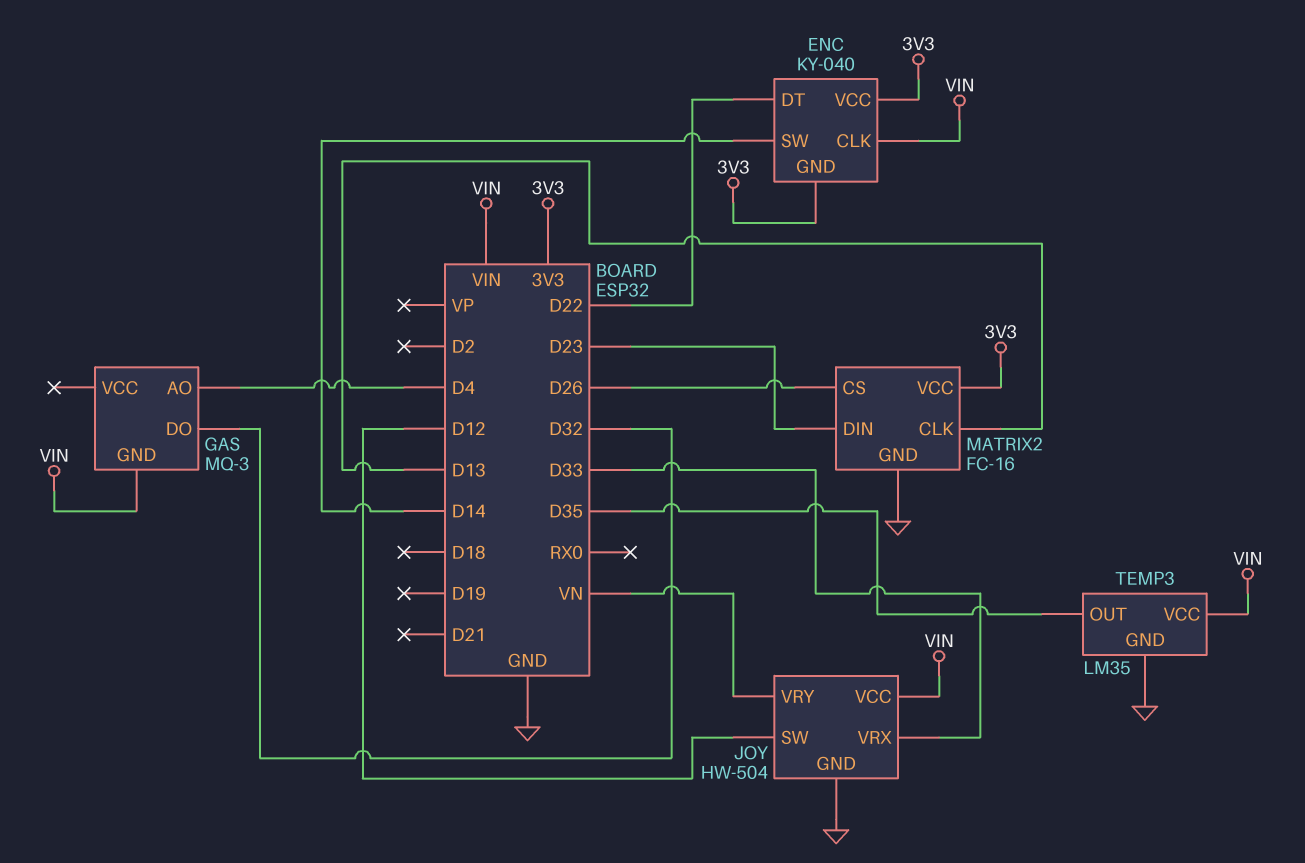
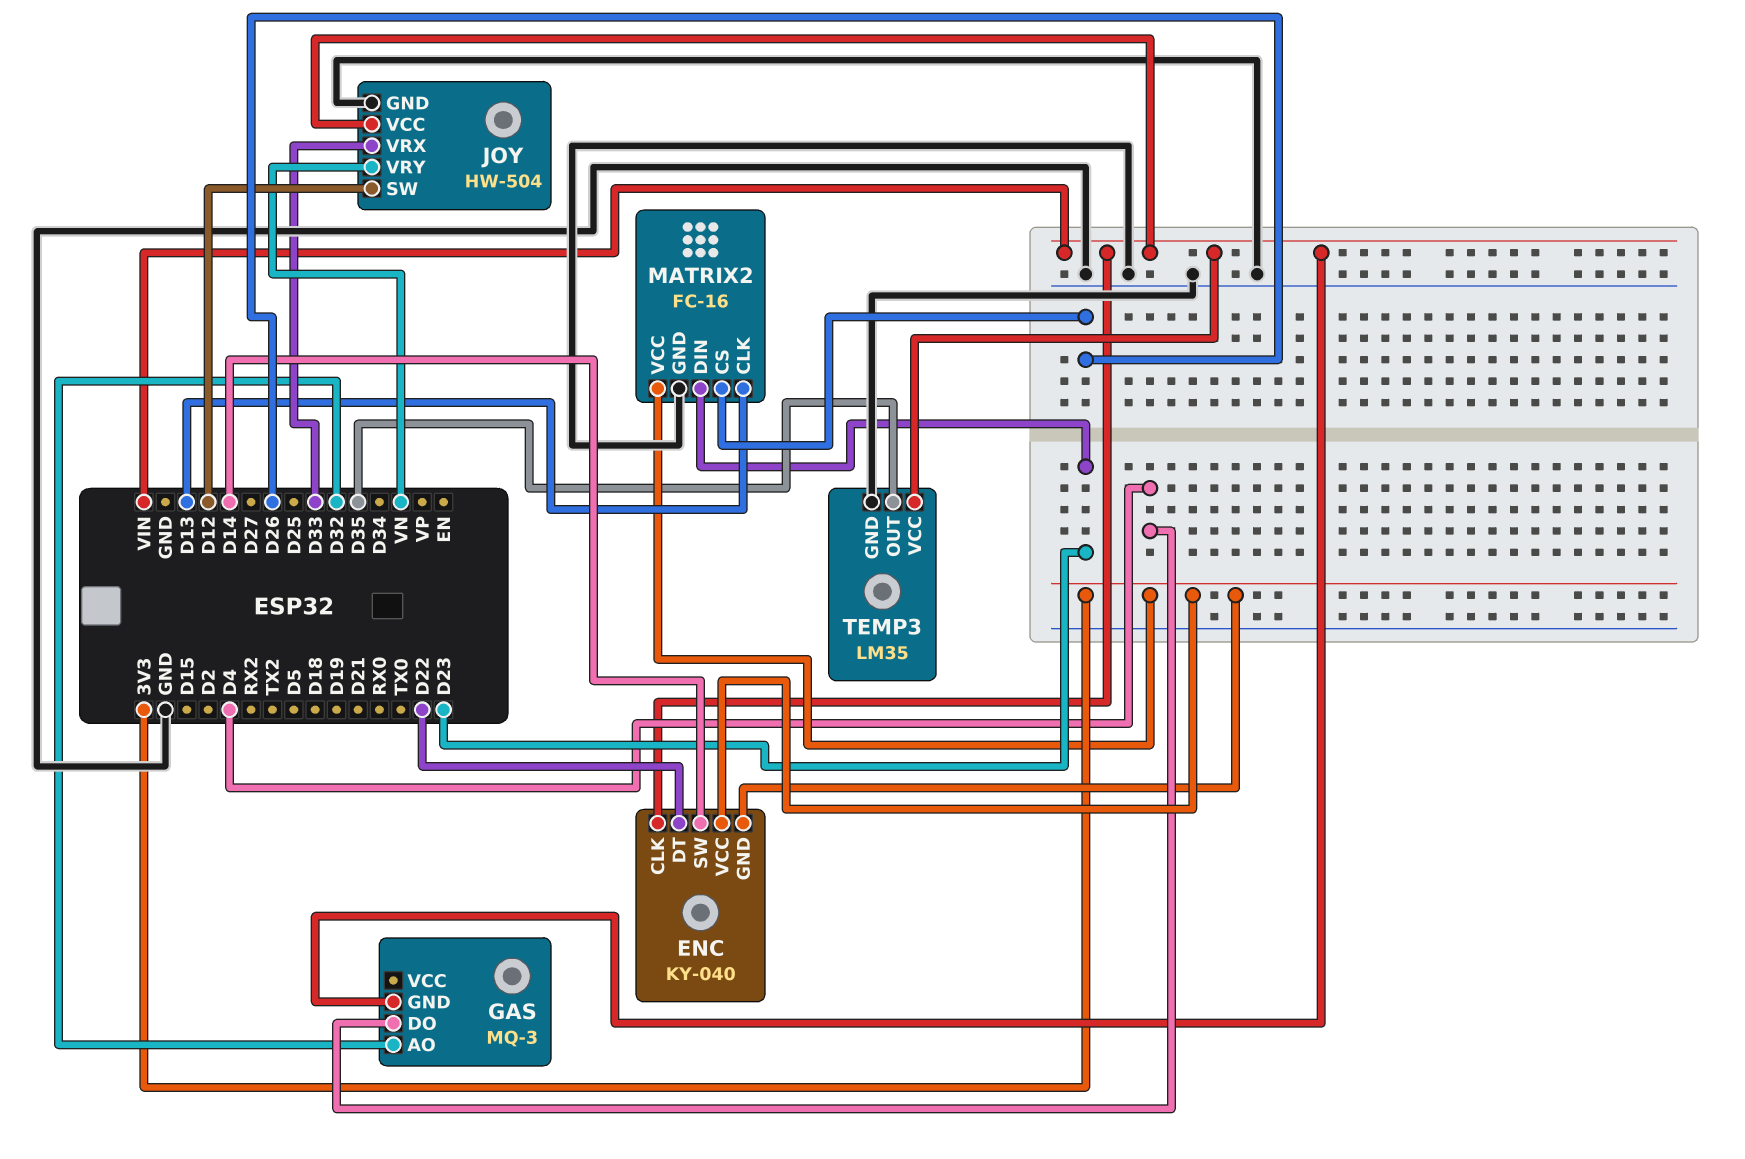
GAS pin AO: D4 -> D32
GAS pin DO: D32 -> D4

